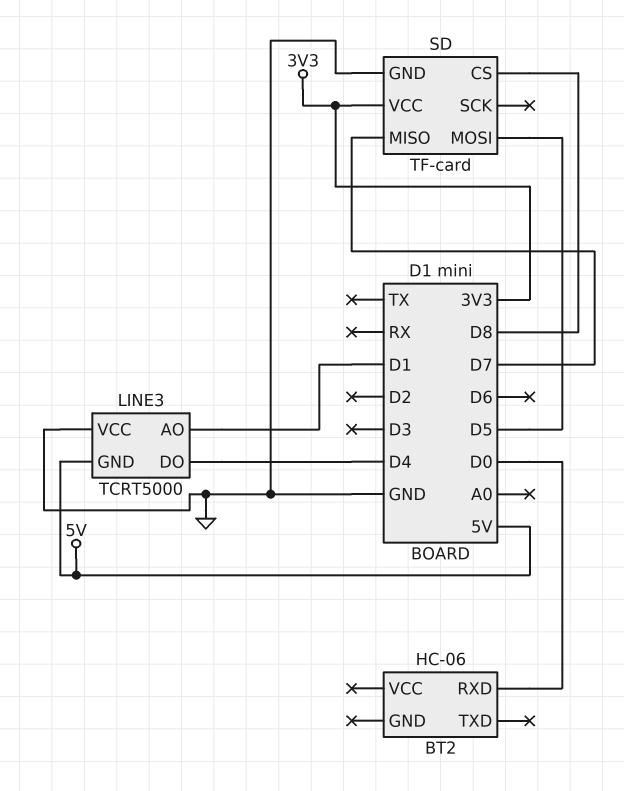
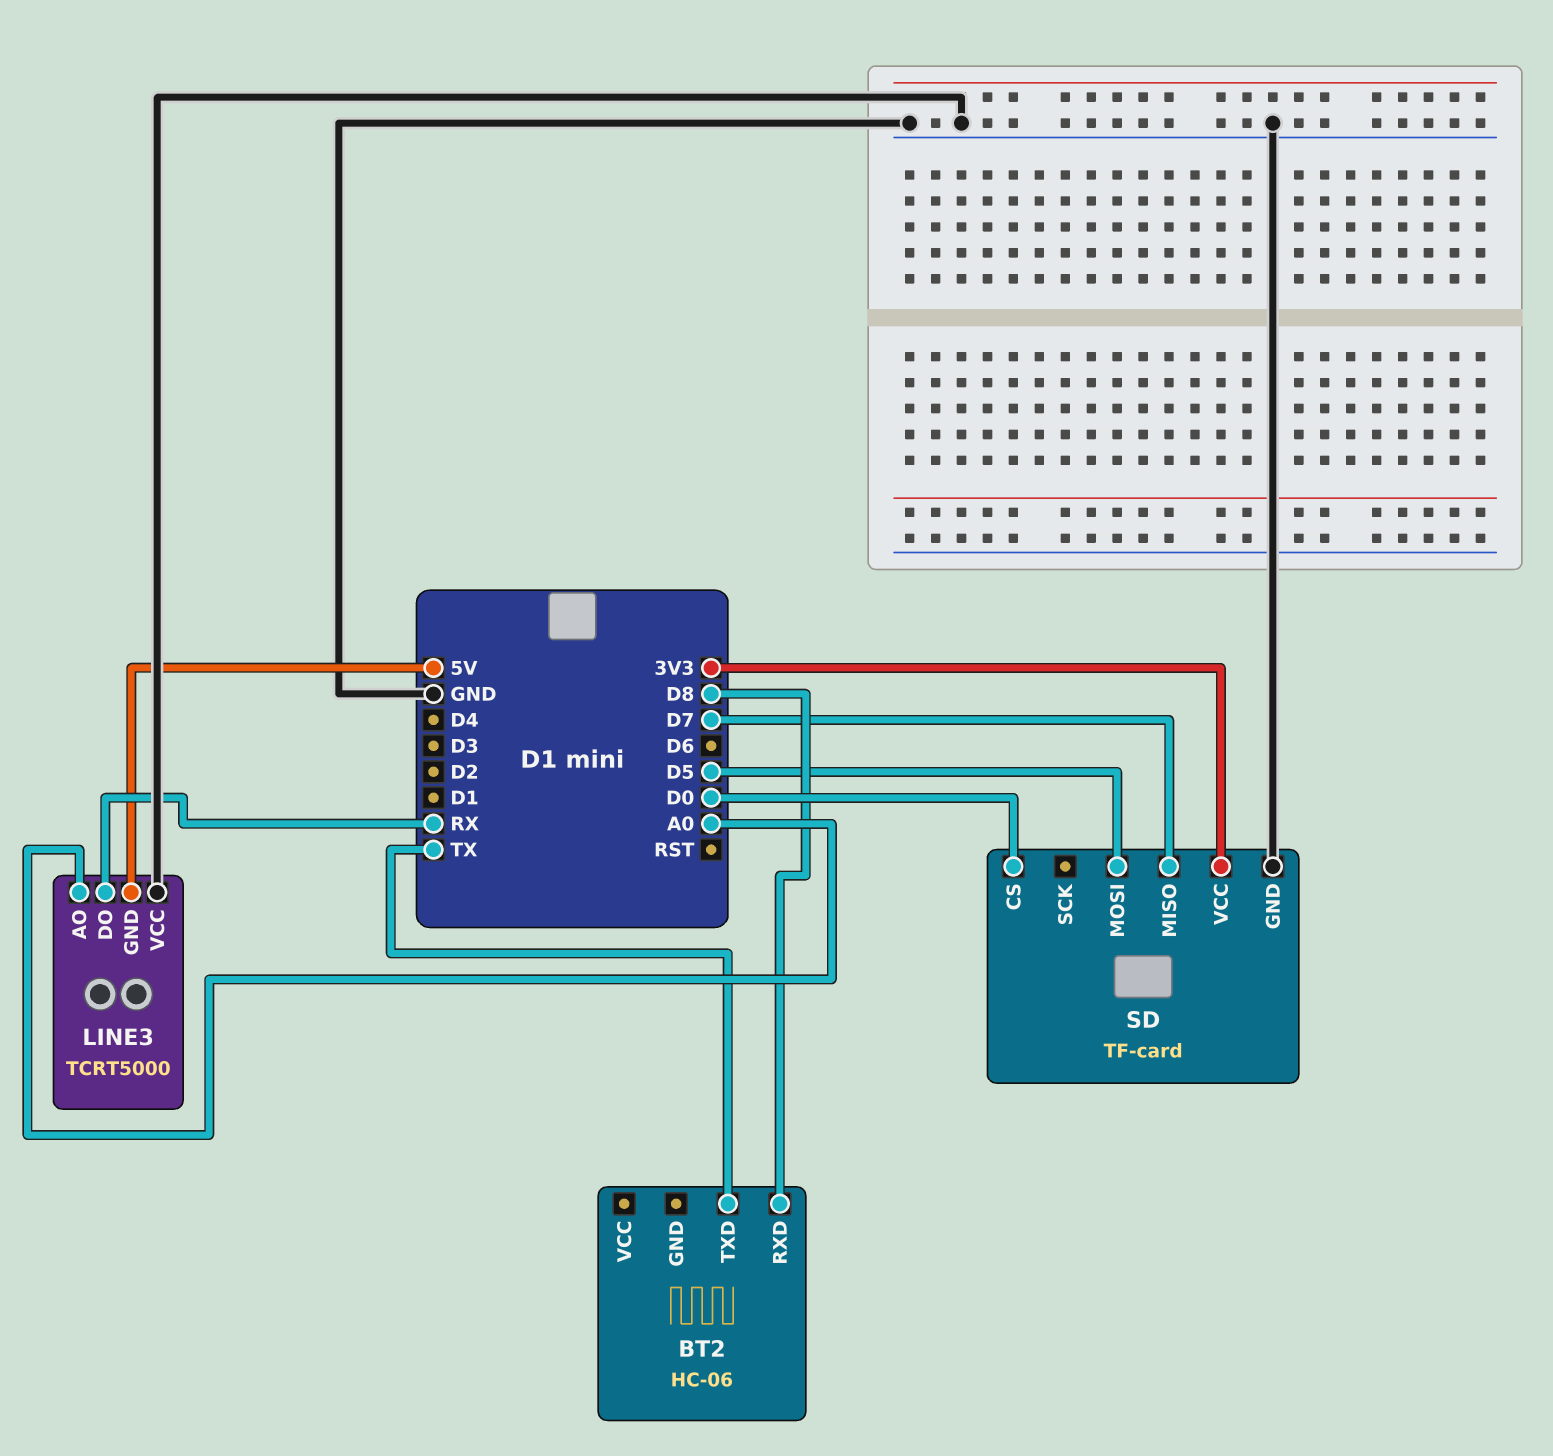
BT2 pin RXD: D0 -> D8
BT2 pin TXD: none -> TX
LINE3 pin AO: D1 -> A0
LINE3 pin DO: D4 -> RX
SD pin CS: D8 -> D0

